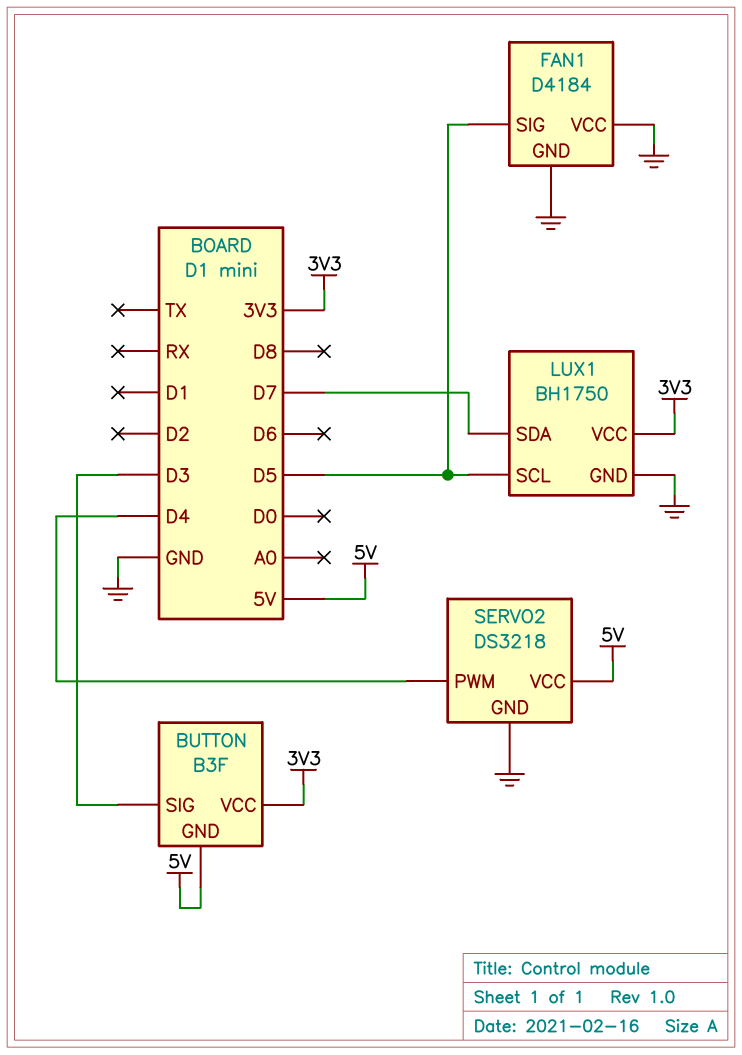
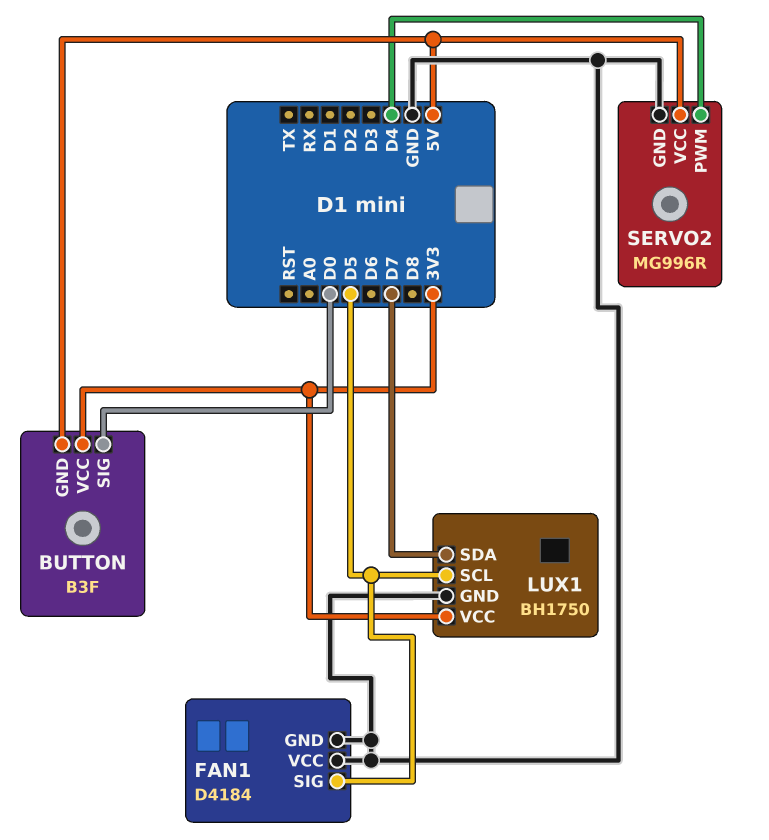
BUTTON pin SIG: D3 -> D0
SERVO2: DS3218 -> MG996R

